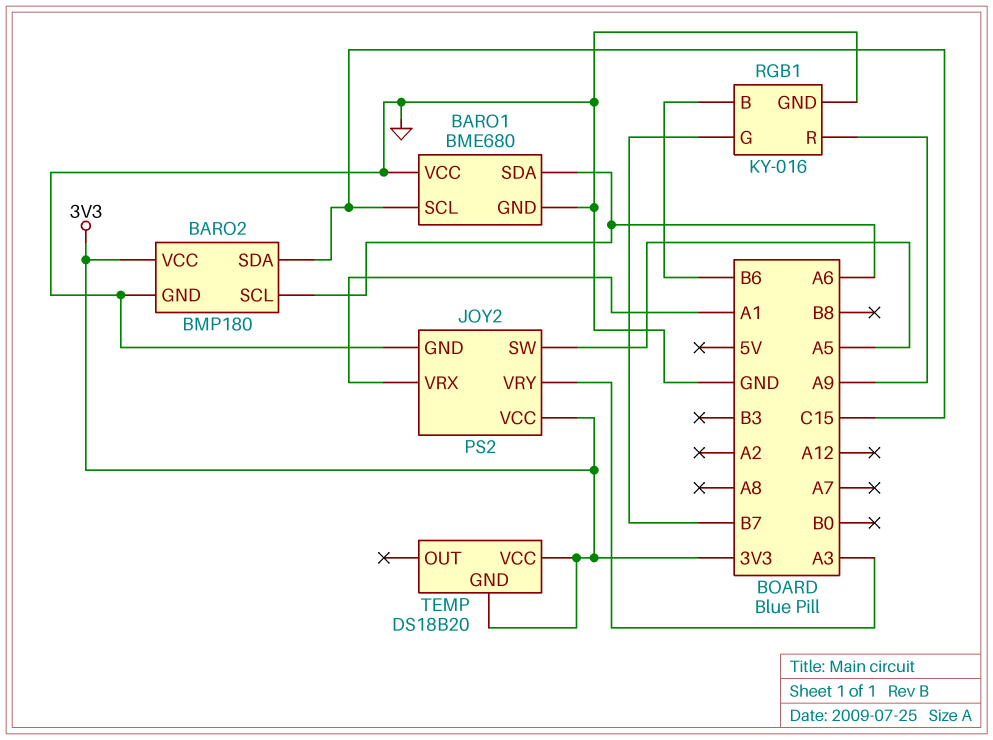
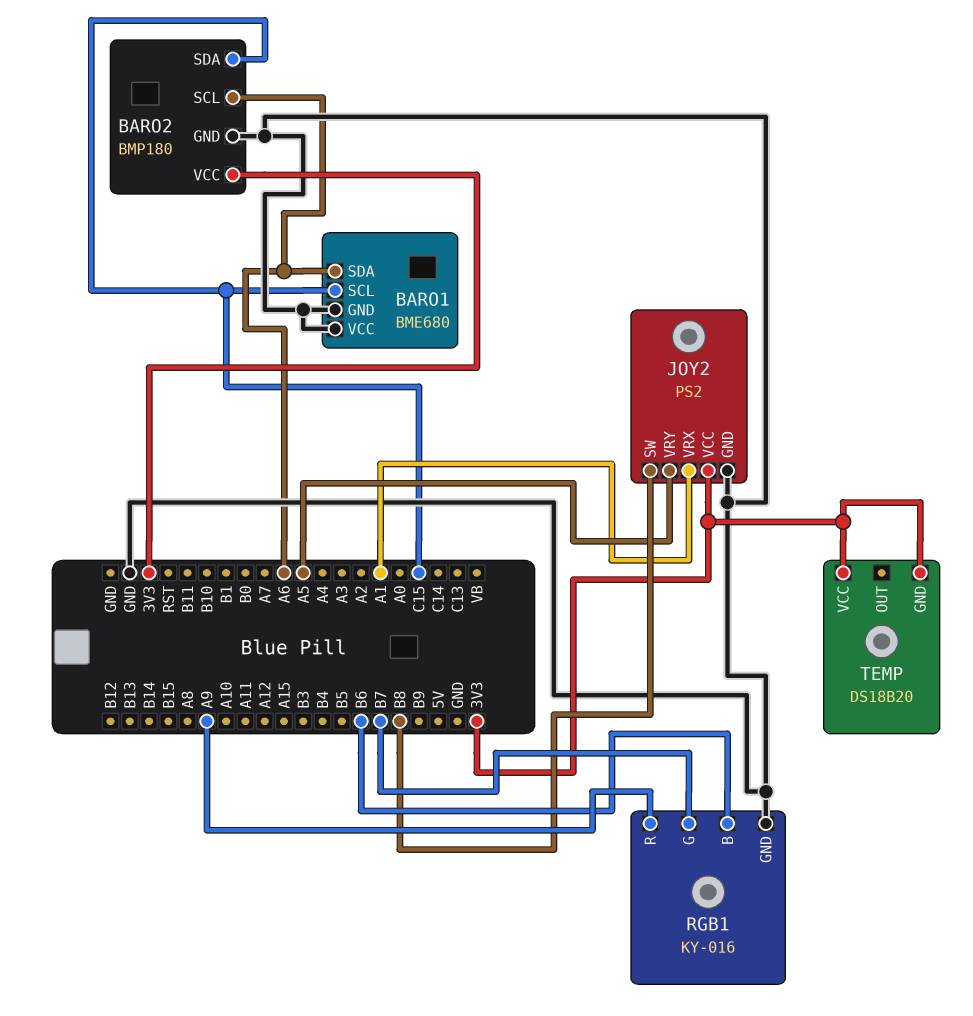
JOY2 pin SW: A5 -> B8
JOY2 pin VRY: A3 -> A5

